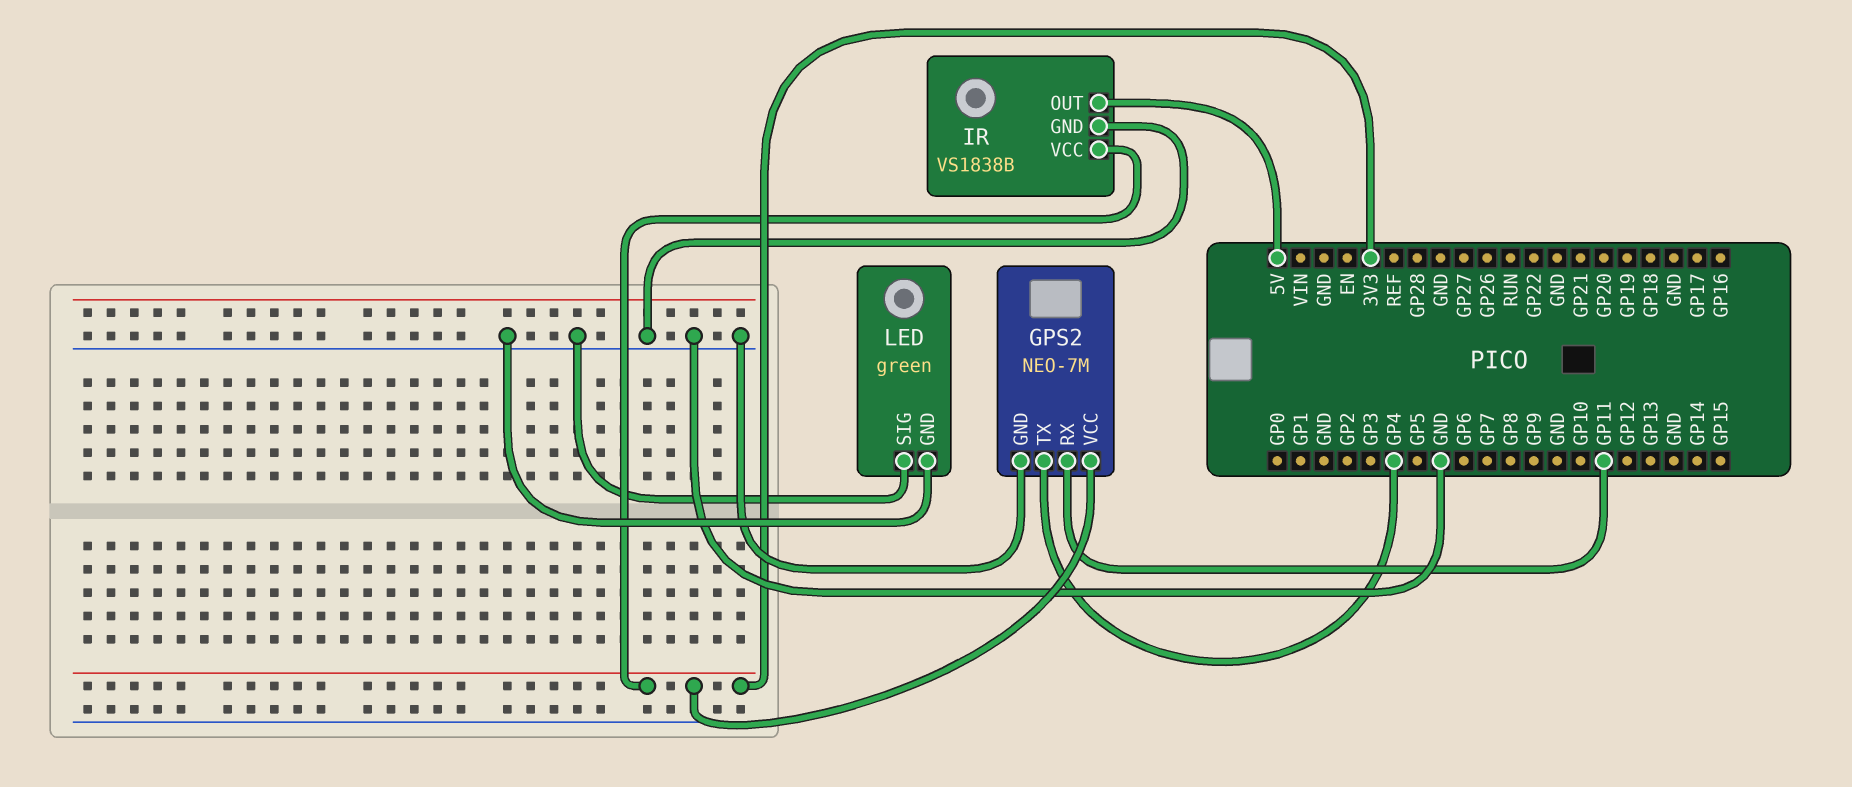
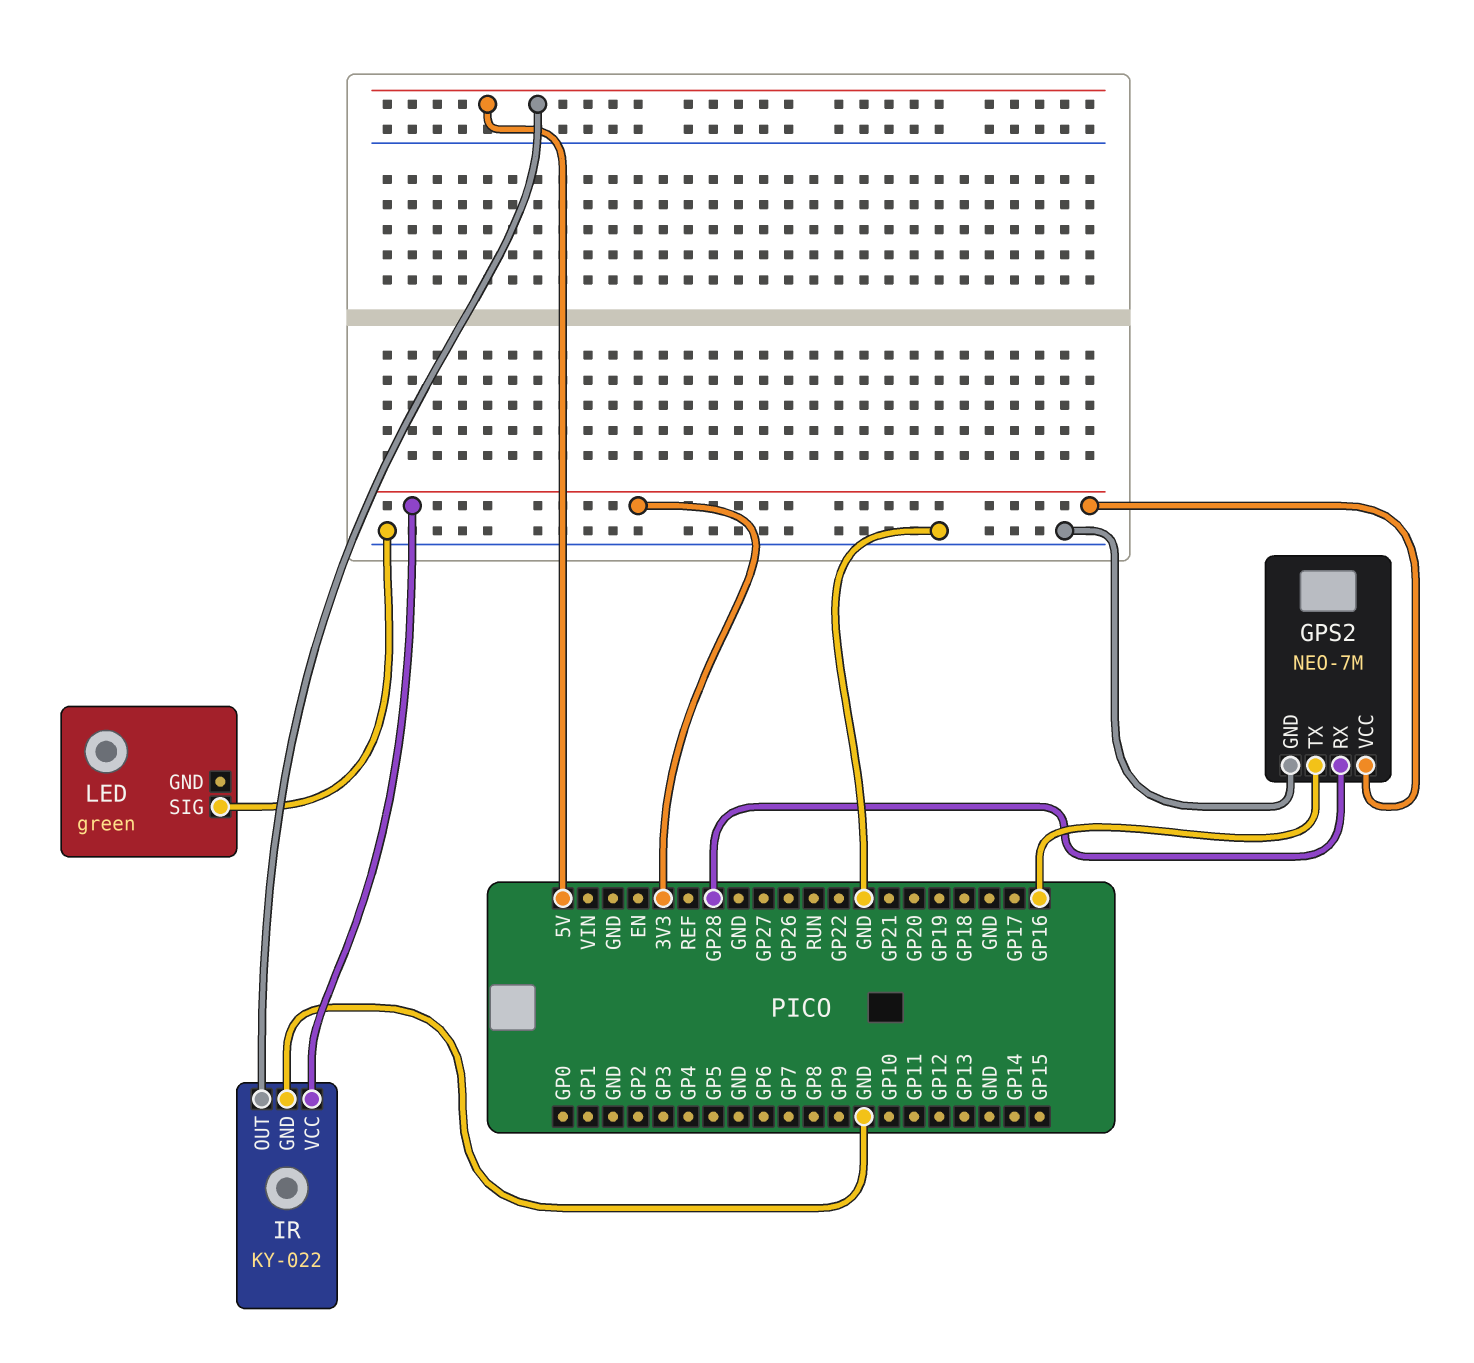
GPS2 pin RX: GP11 -> GP28
GPS2 pin TX: GP4 -> GP16
IR: VS1838B -> KY-022
LED pin GND: GND -> none

